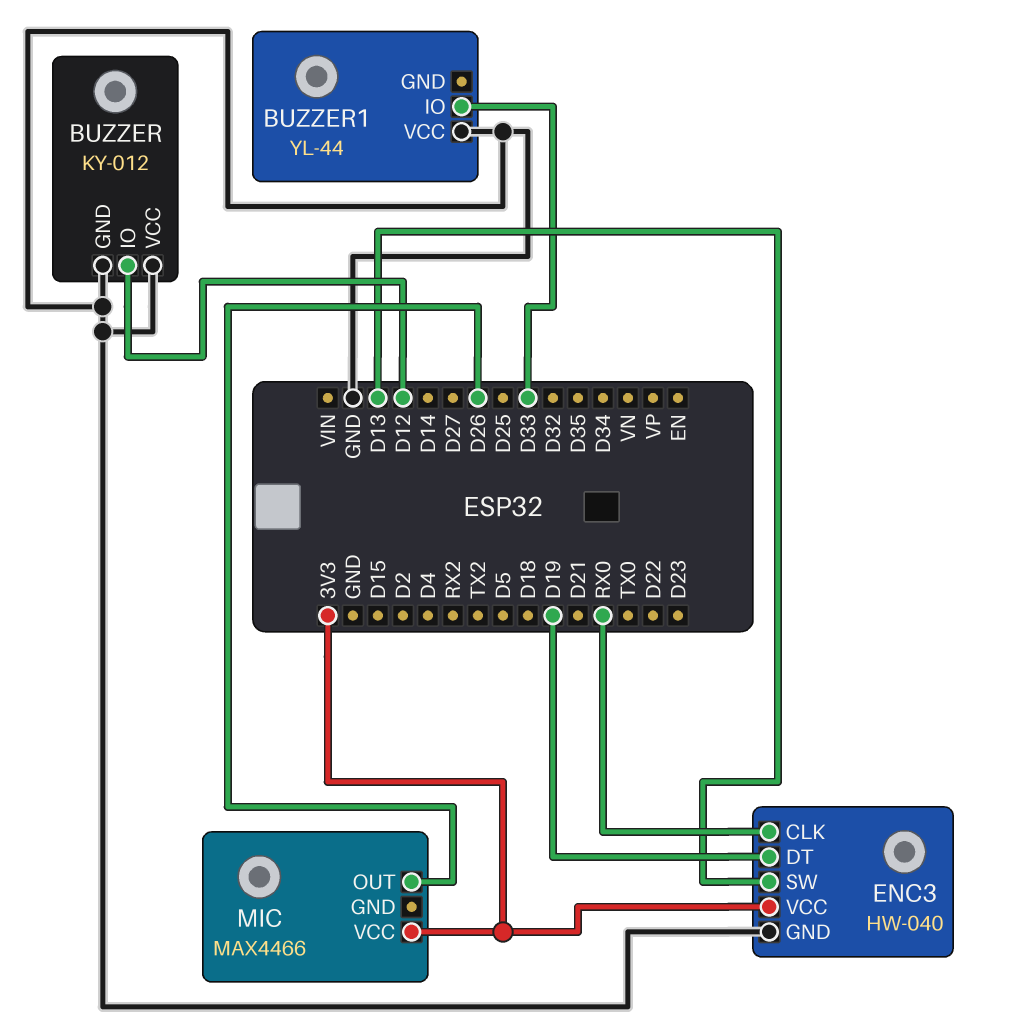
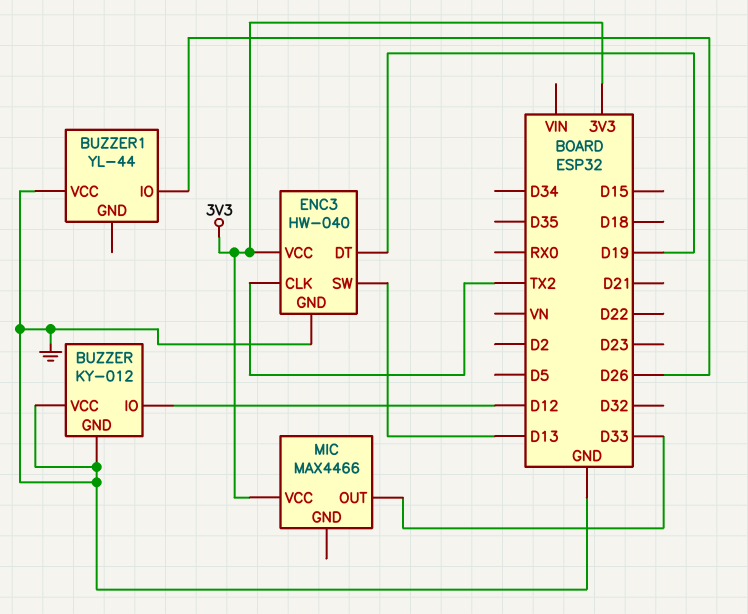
BUZZER1 pin IO: D33 -> D26
ENC3 pin CLK: RX0 -> TX2
MIC pin OUT: D26 -> D33

